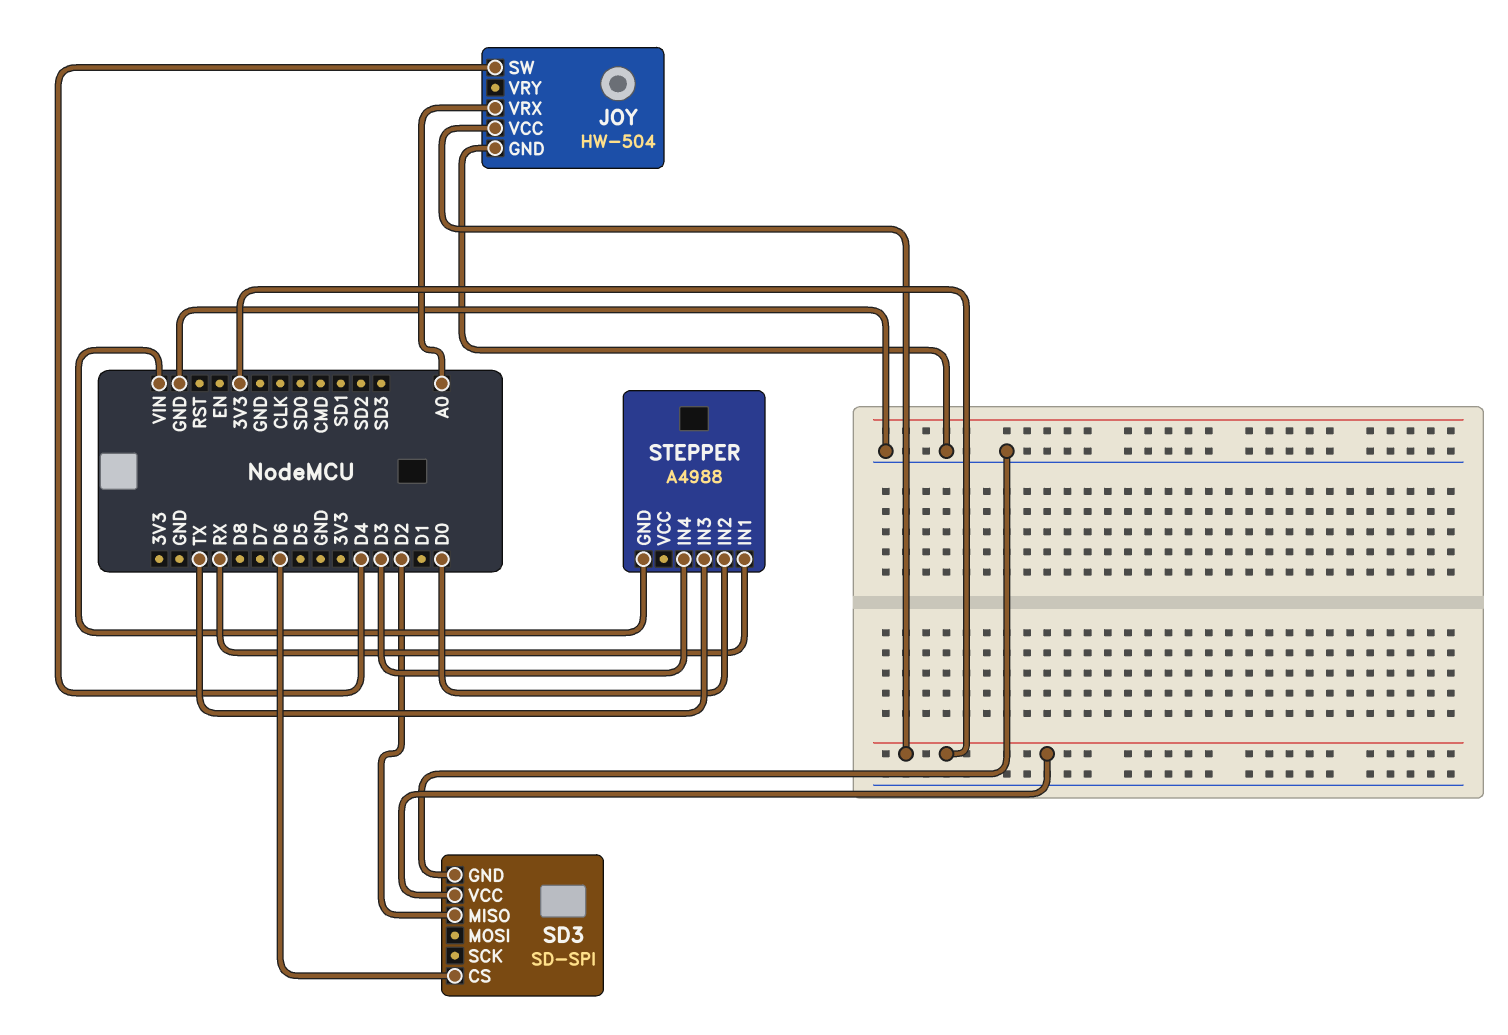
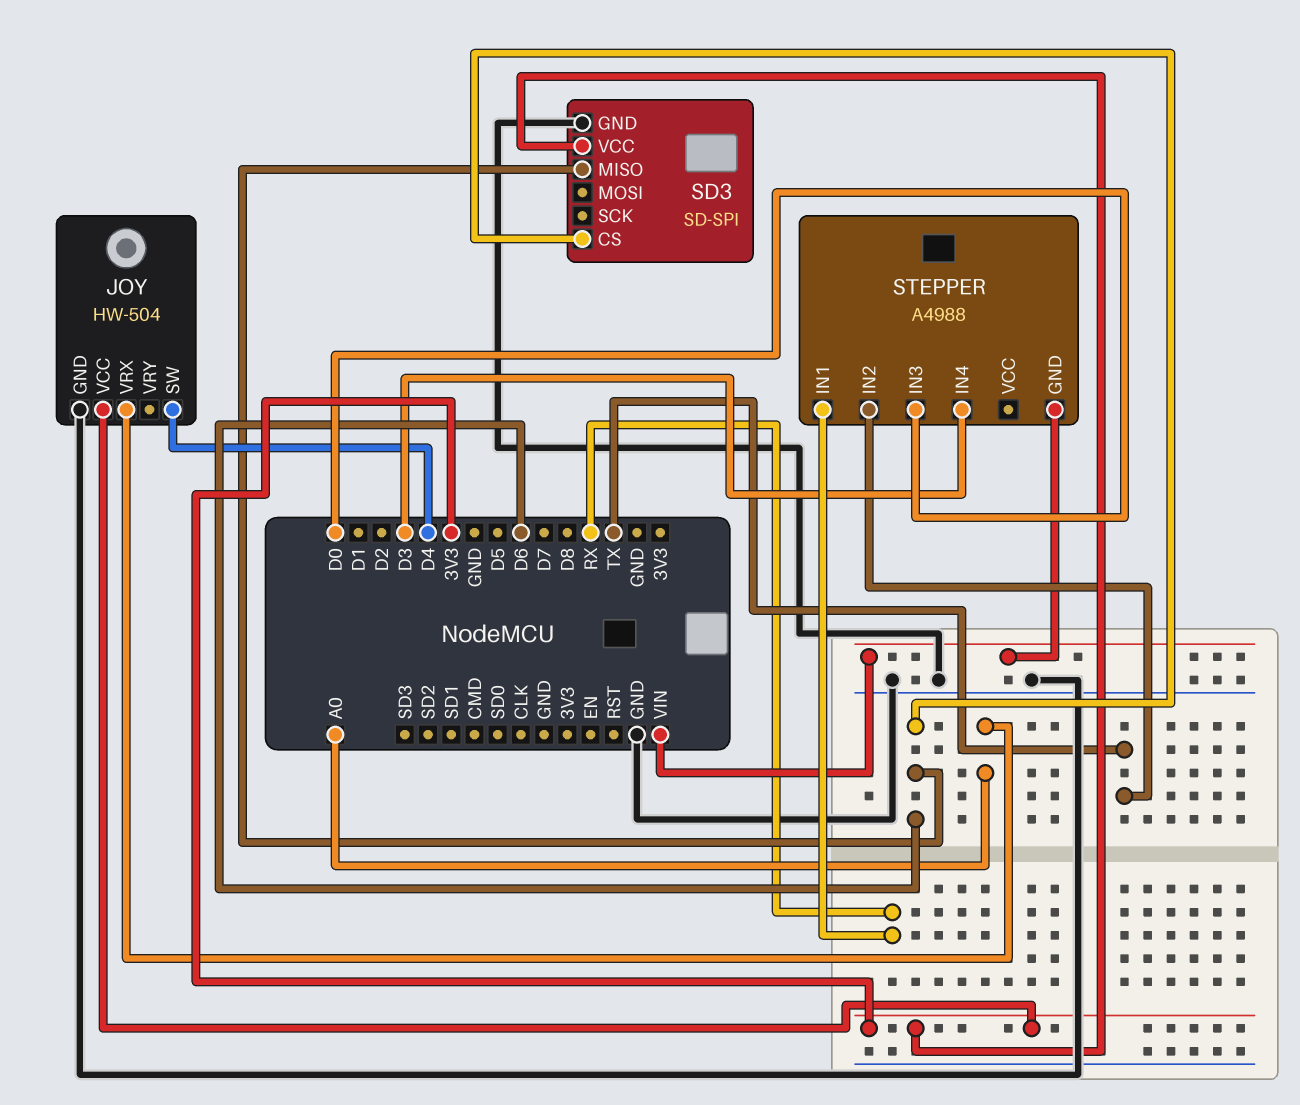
SD3 pin MISO: D2 -> D6
STEPPER pin IN2: D0 -> TX
STEPPER pin IN3: TX -> D0

